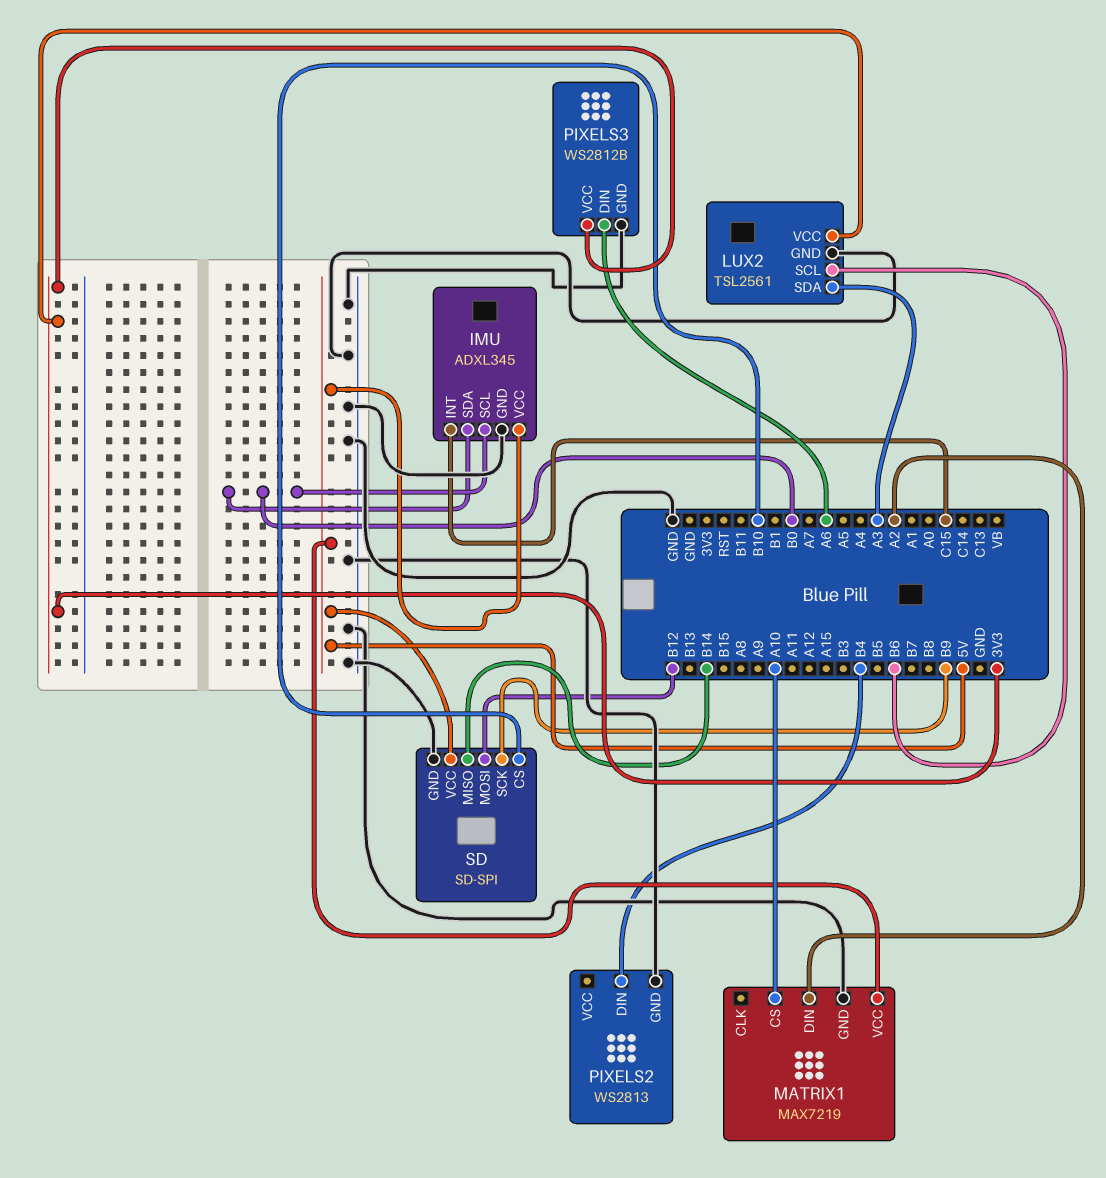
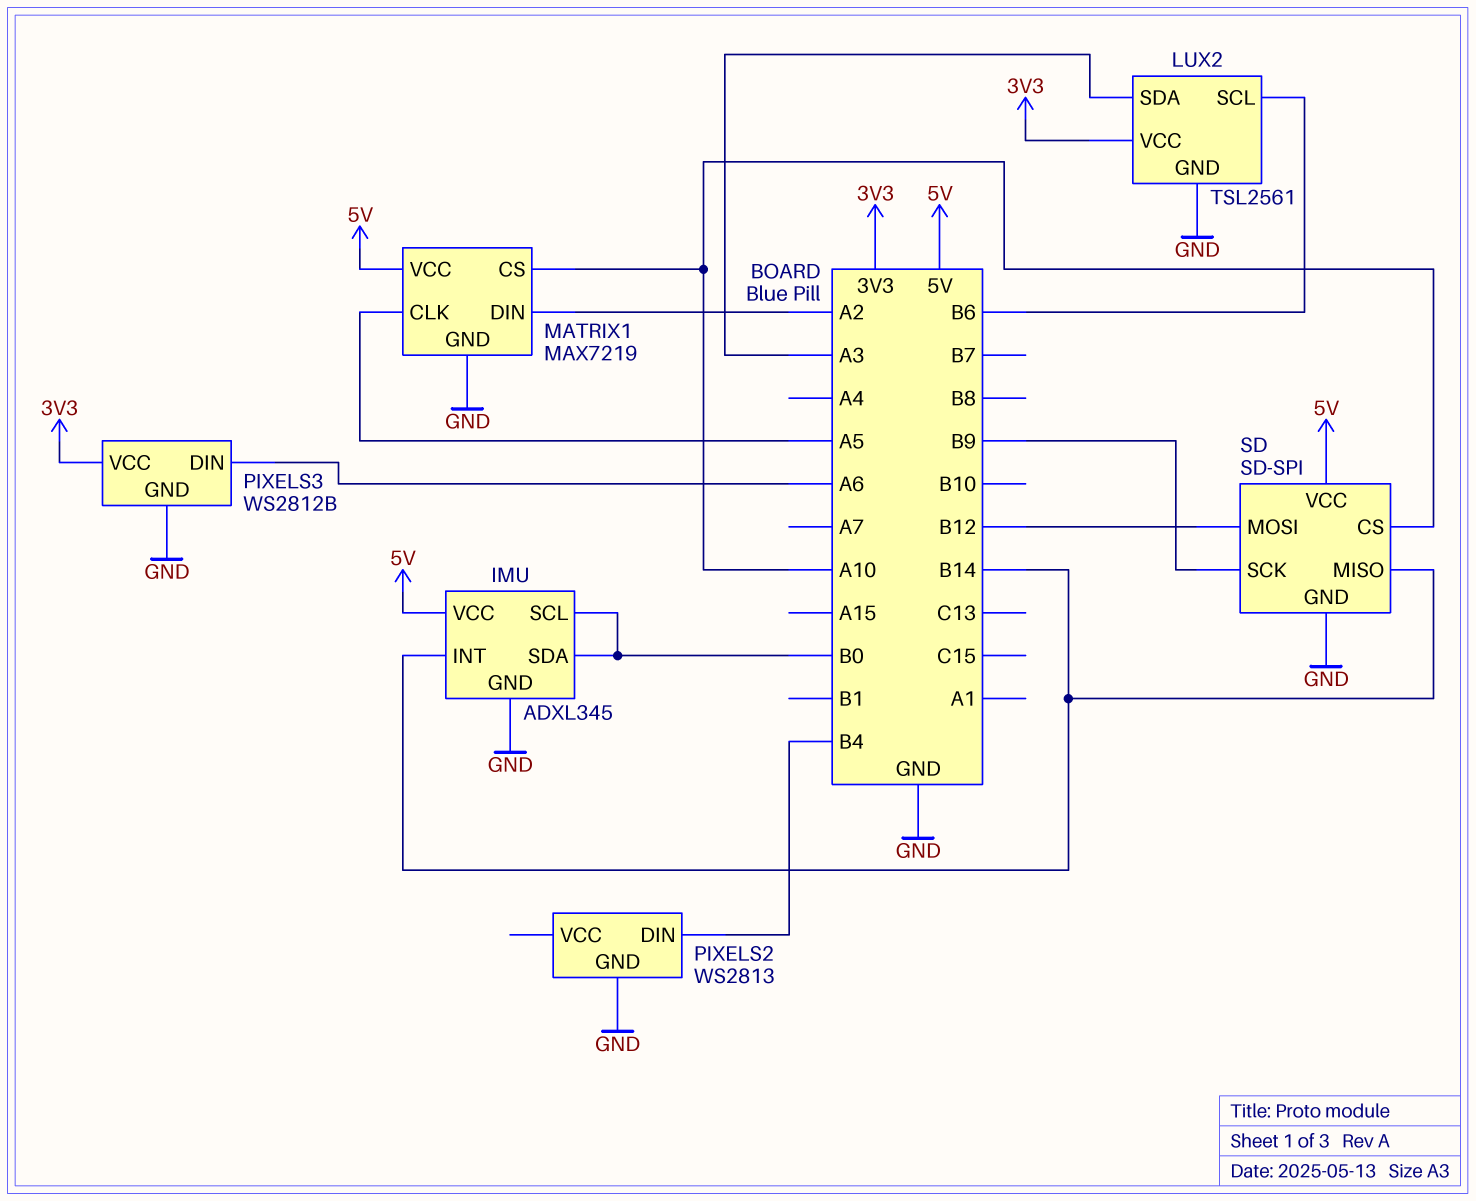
IMU pin INT: C15 -> B14
MATRIX1 pin CLK: none -> A5
SD pin CS: B10 -> A10

